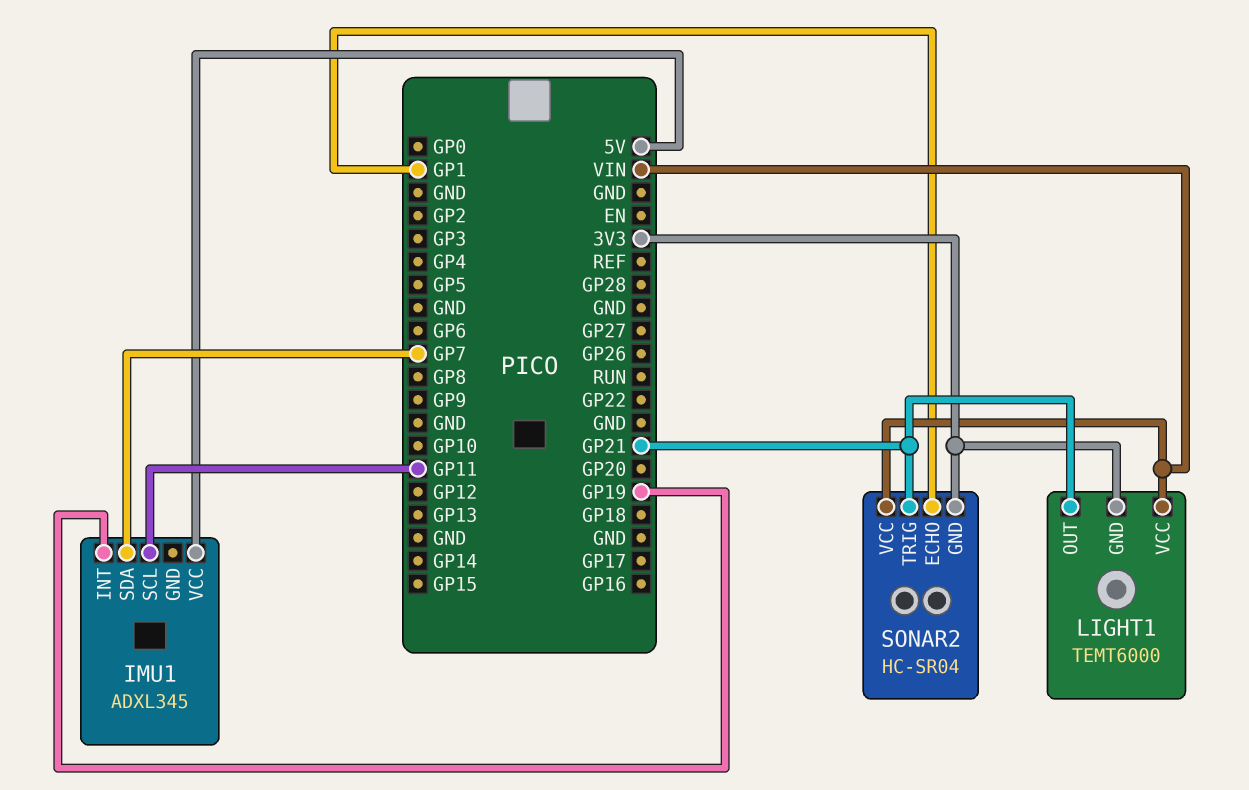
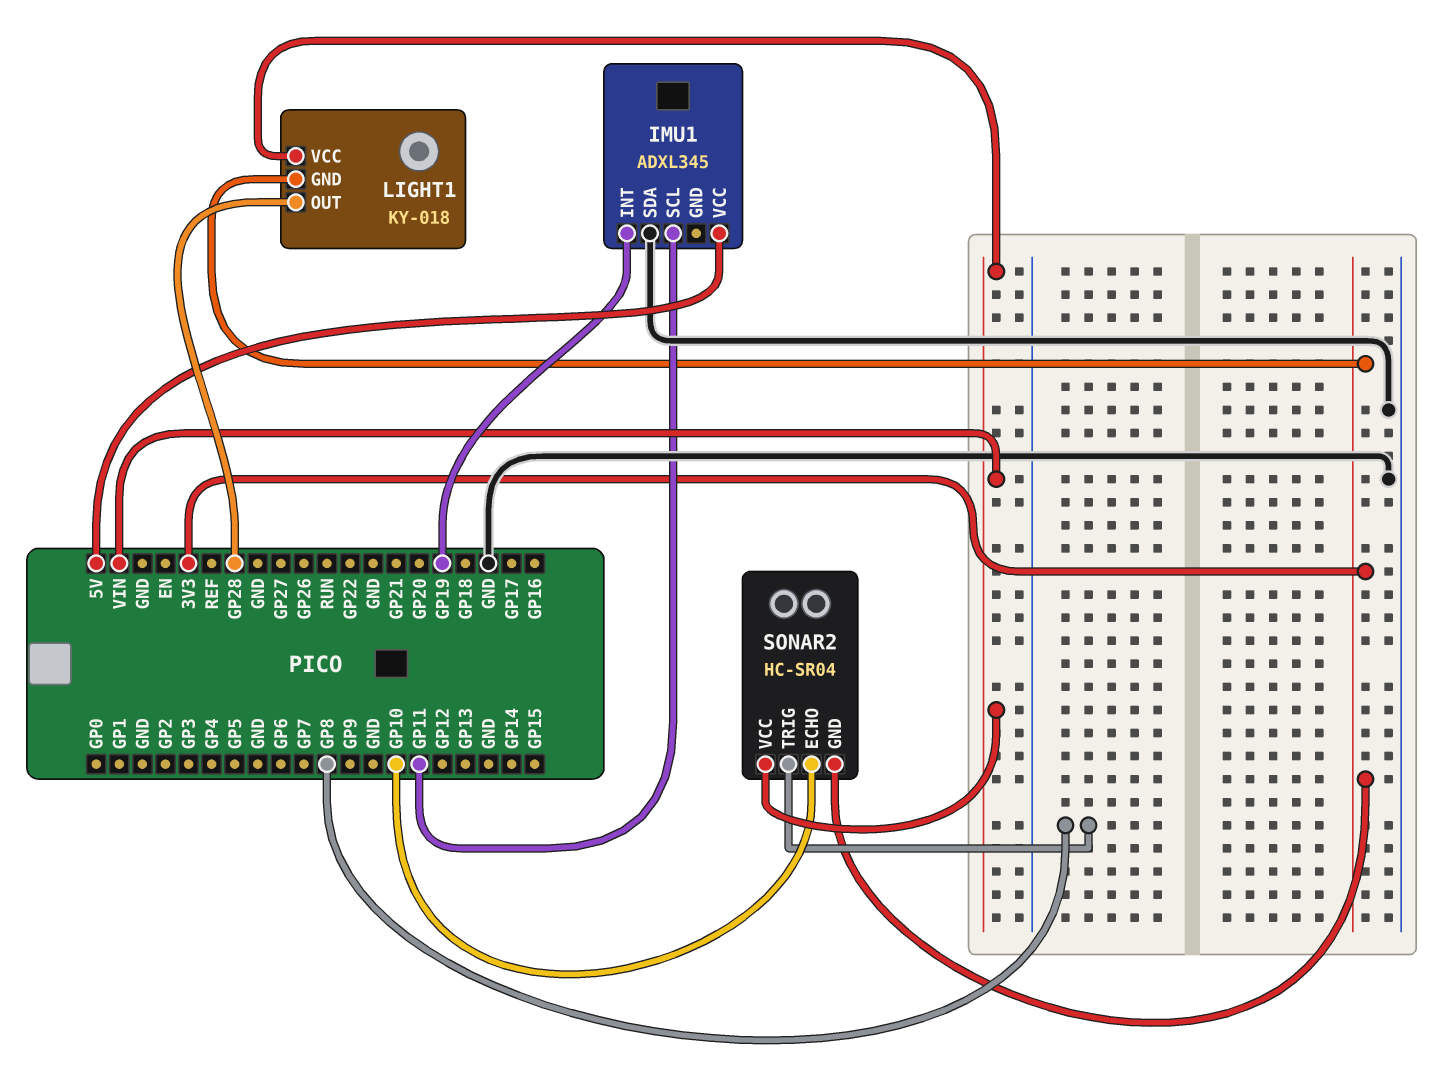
IMU1 pin SDA: GP7 -> GND
LIGHT1: TEMT6000 -> KY-018
LIGHT1 pin OUT: GP21 -> GP28
SONAR2 pin ECHO: GP1 -> GP10
SONAR2 pin TRIG: GP21 -> GP8

